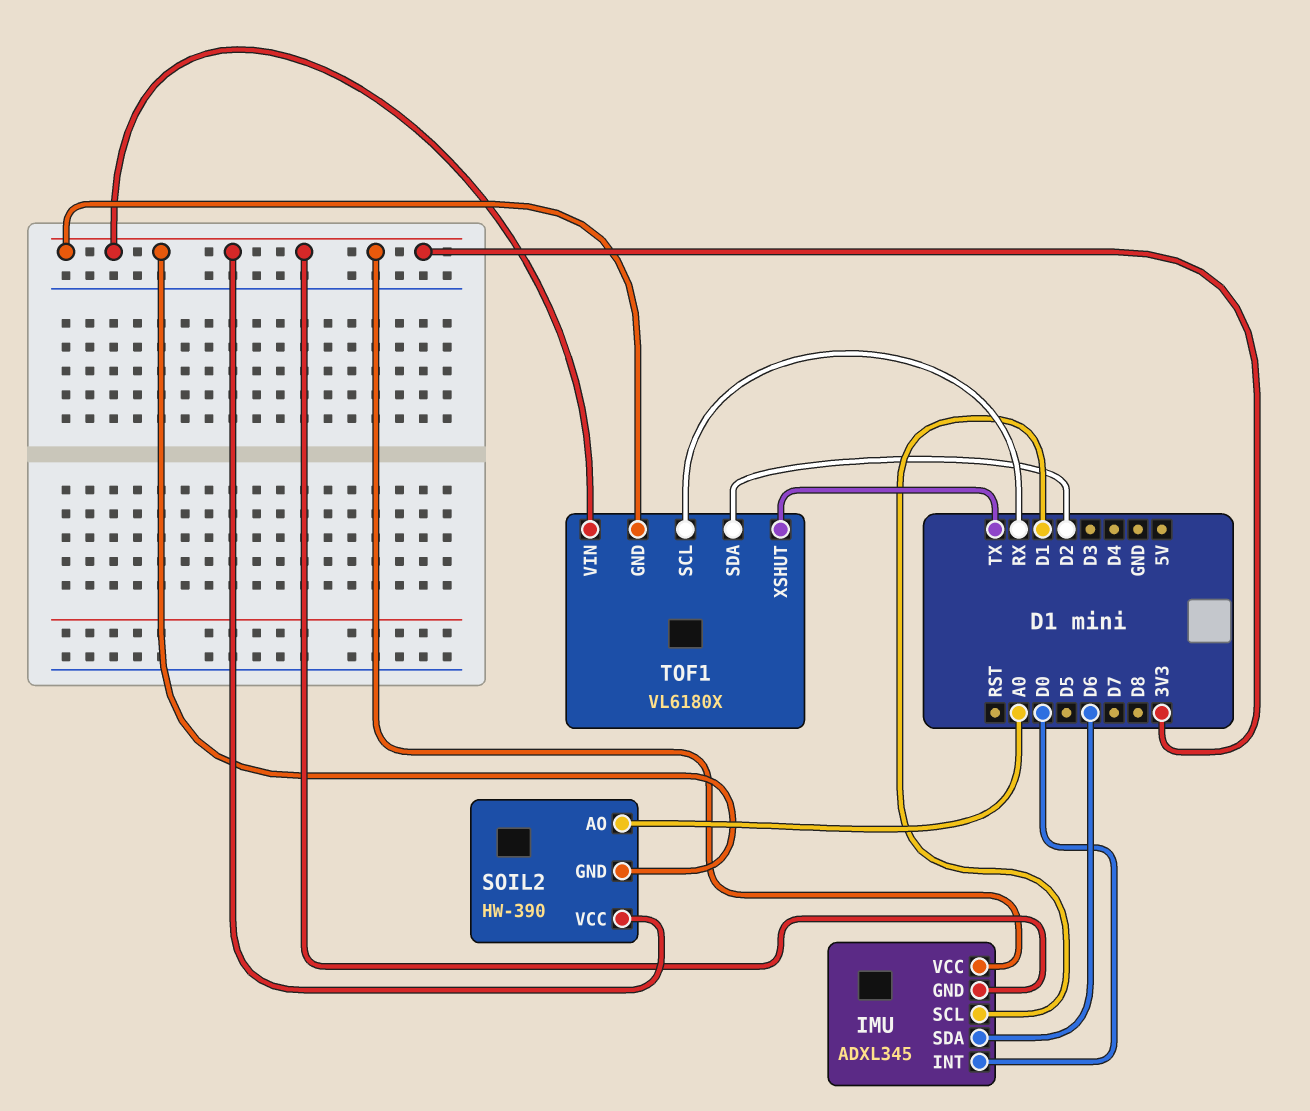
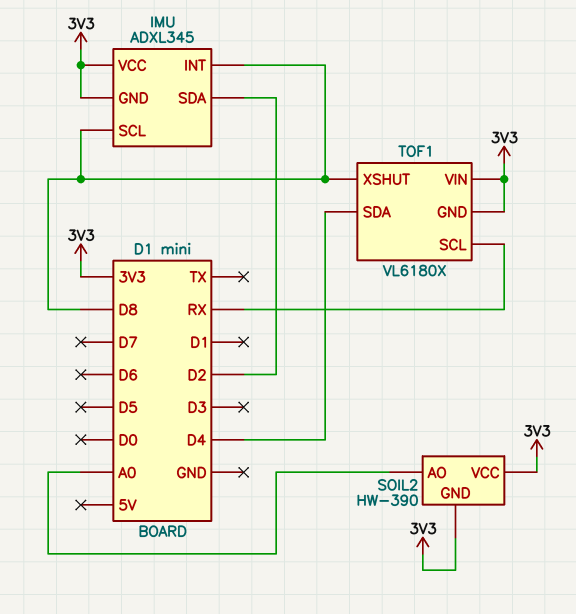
IMU pin INT: D0 -> D8
IMU pin SCL: D1 -> D8
IMU pin SDA: D6 -> D2
TOF1 pin SDA: D2 -> D4
TOF1 pin XSHUT: TX -> D8

